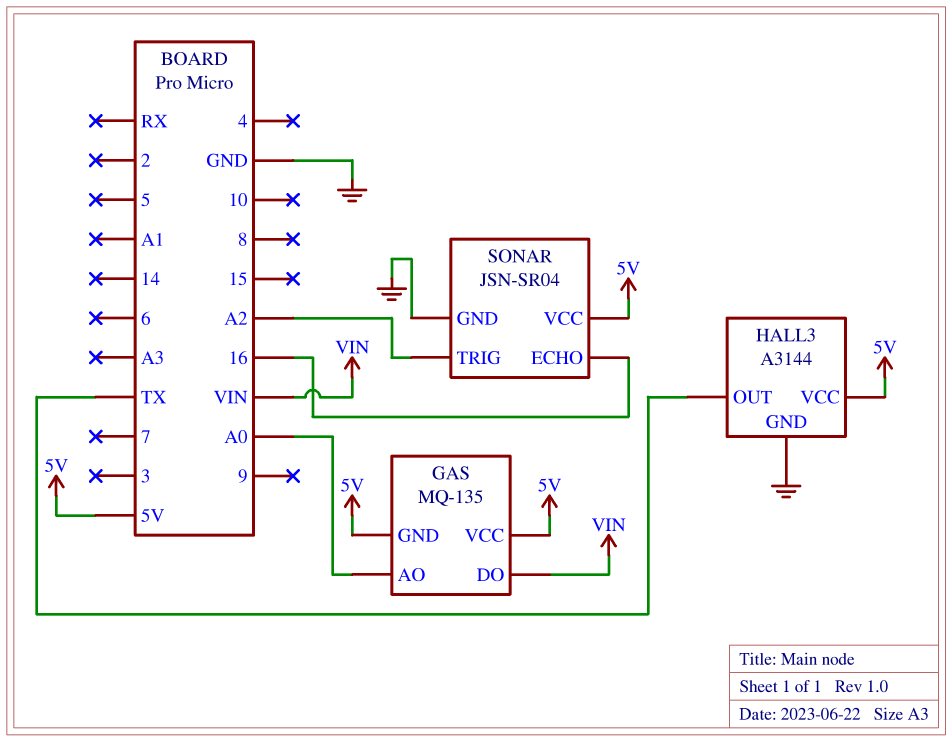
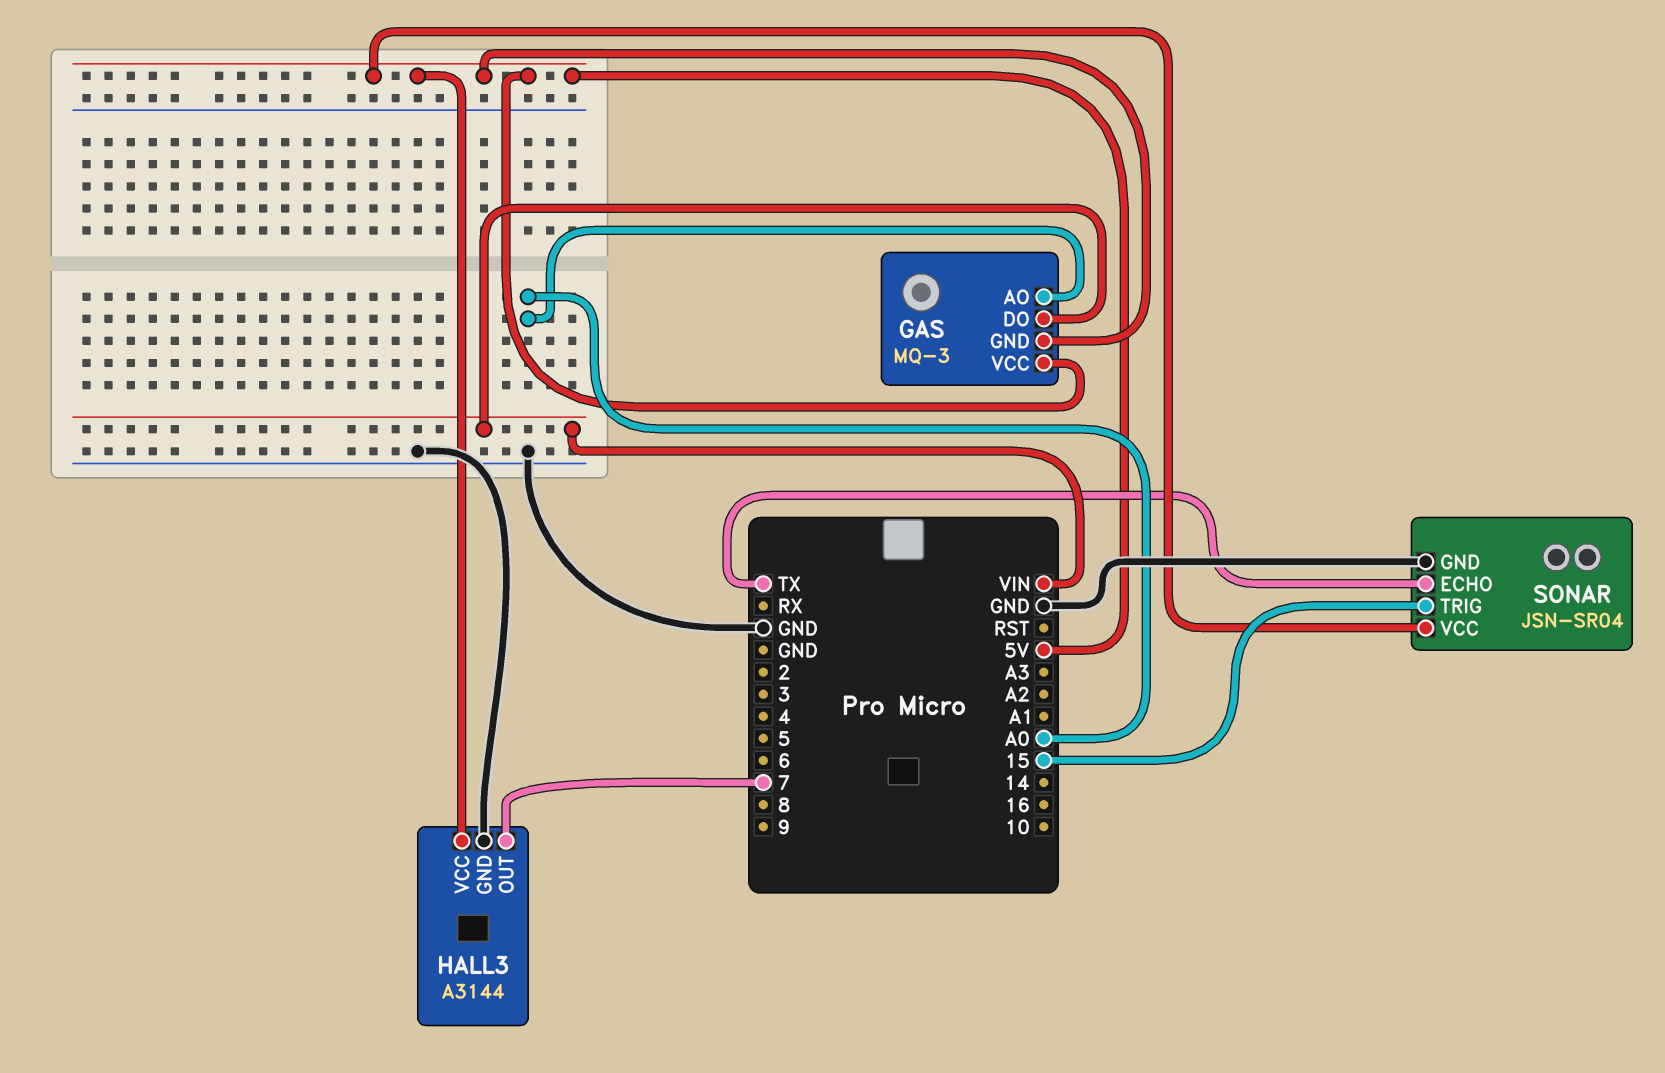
GAS: MQ-135 -> MQ-3
HALL3 pin OUT: TX -> 7
SONAR pin ECHO: 16 -> TX
SONAR pin TRIG: A2 -> 15

